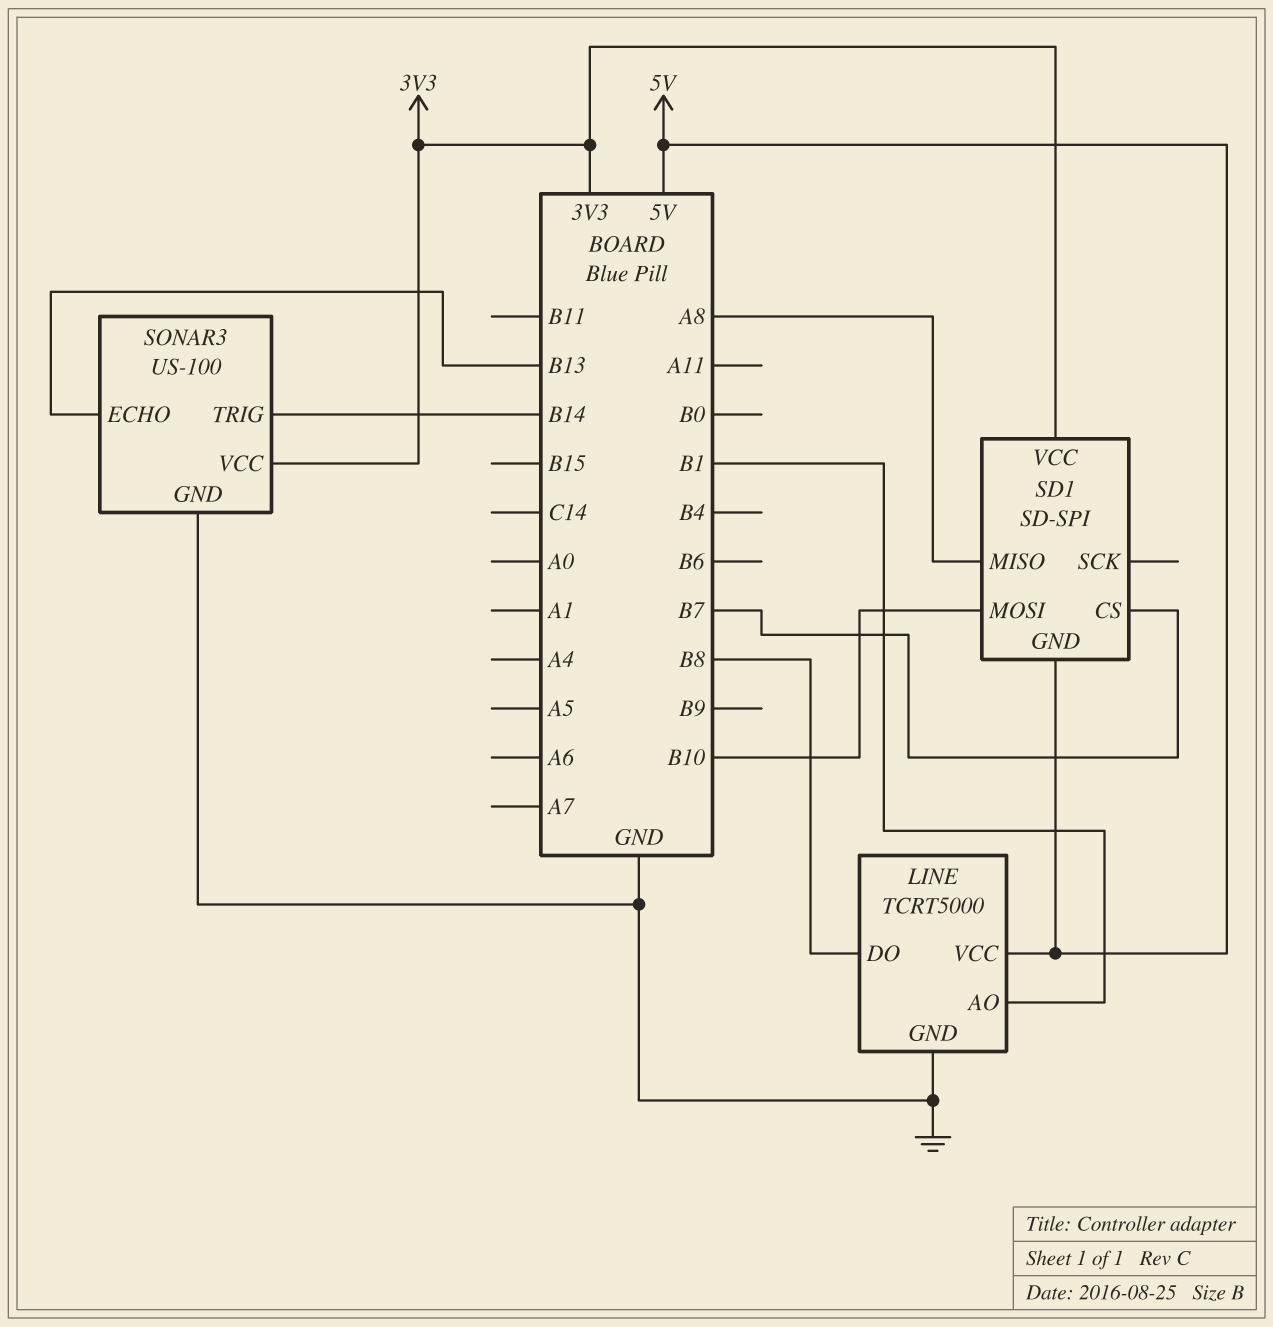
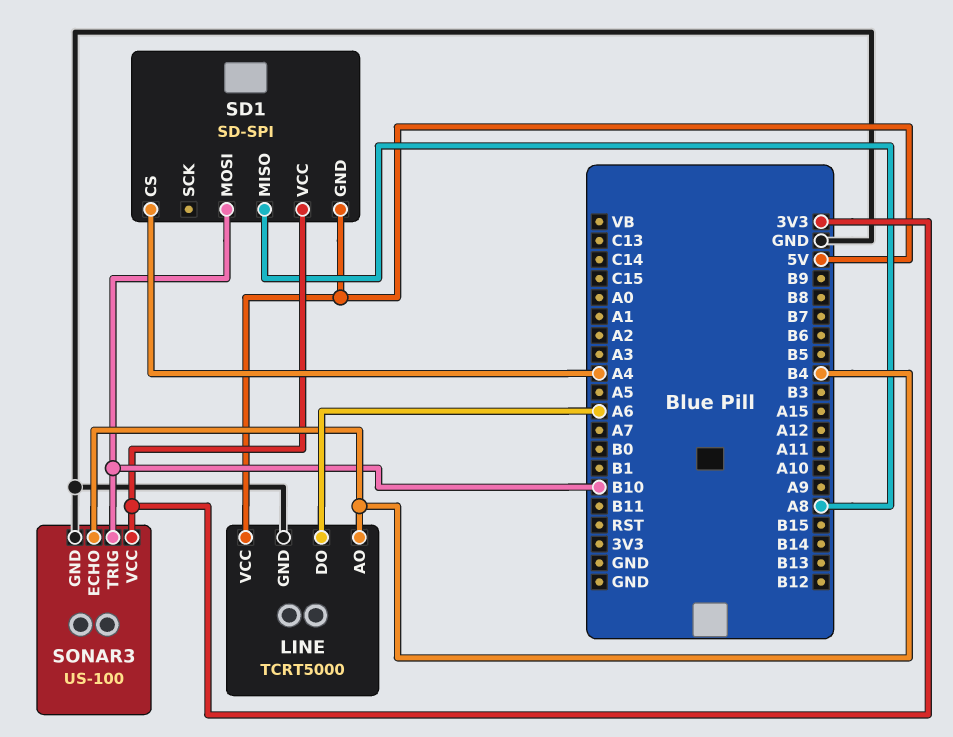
LINE pin AO: B1 -> B4
LINE pin DO: B8 -> A6
SD1 pin CS: B7 -> A4
SONAR3 pin ECHO: B13 -> B4
SONAR3 pin TRIG: B14 -> B10

